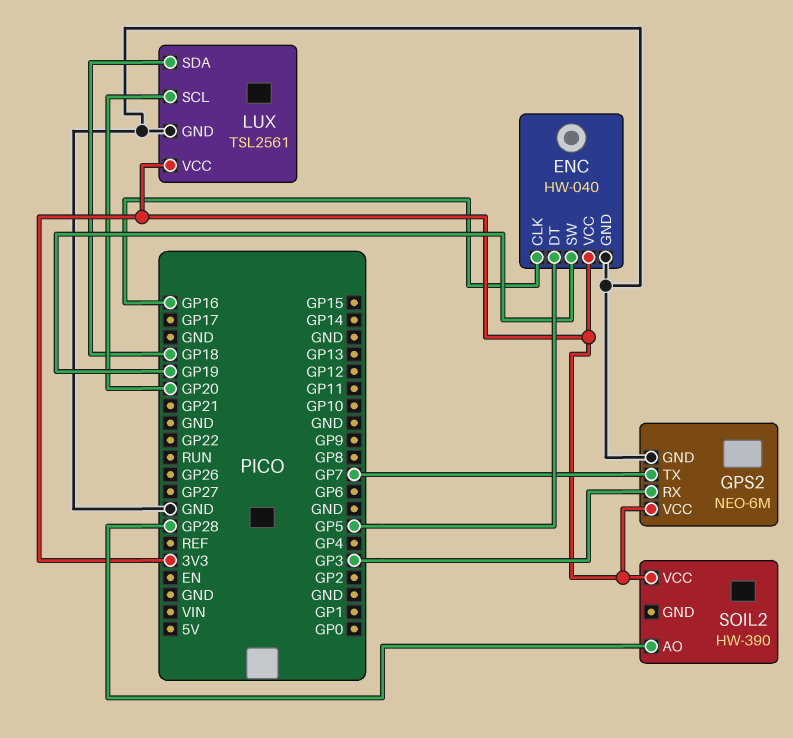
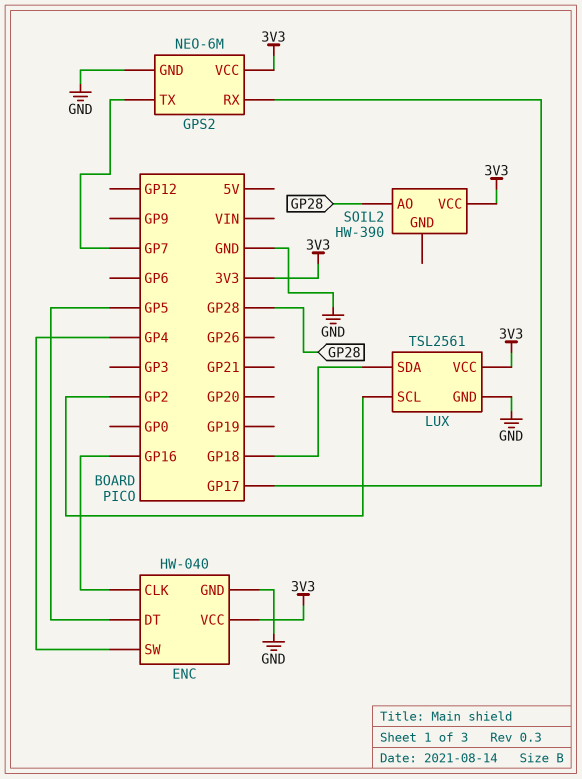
ENC pin SW: GP19 -> GP4
GPS2 pin RX: GP3 -> GP17
LUX pin SCL: GP20 -> GP2

